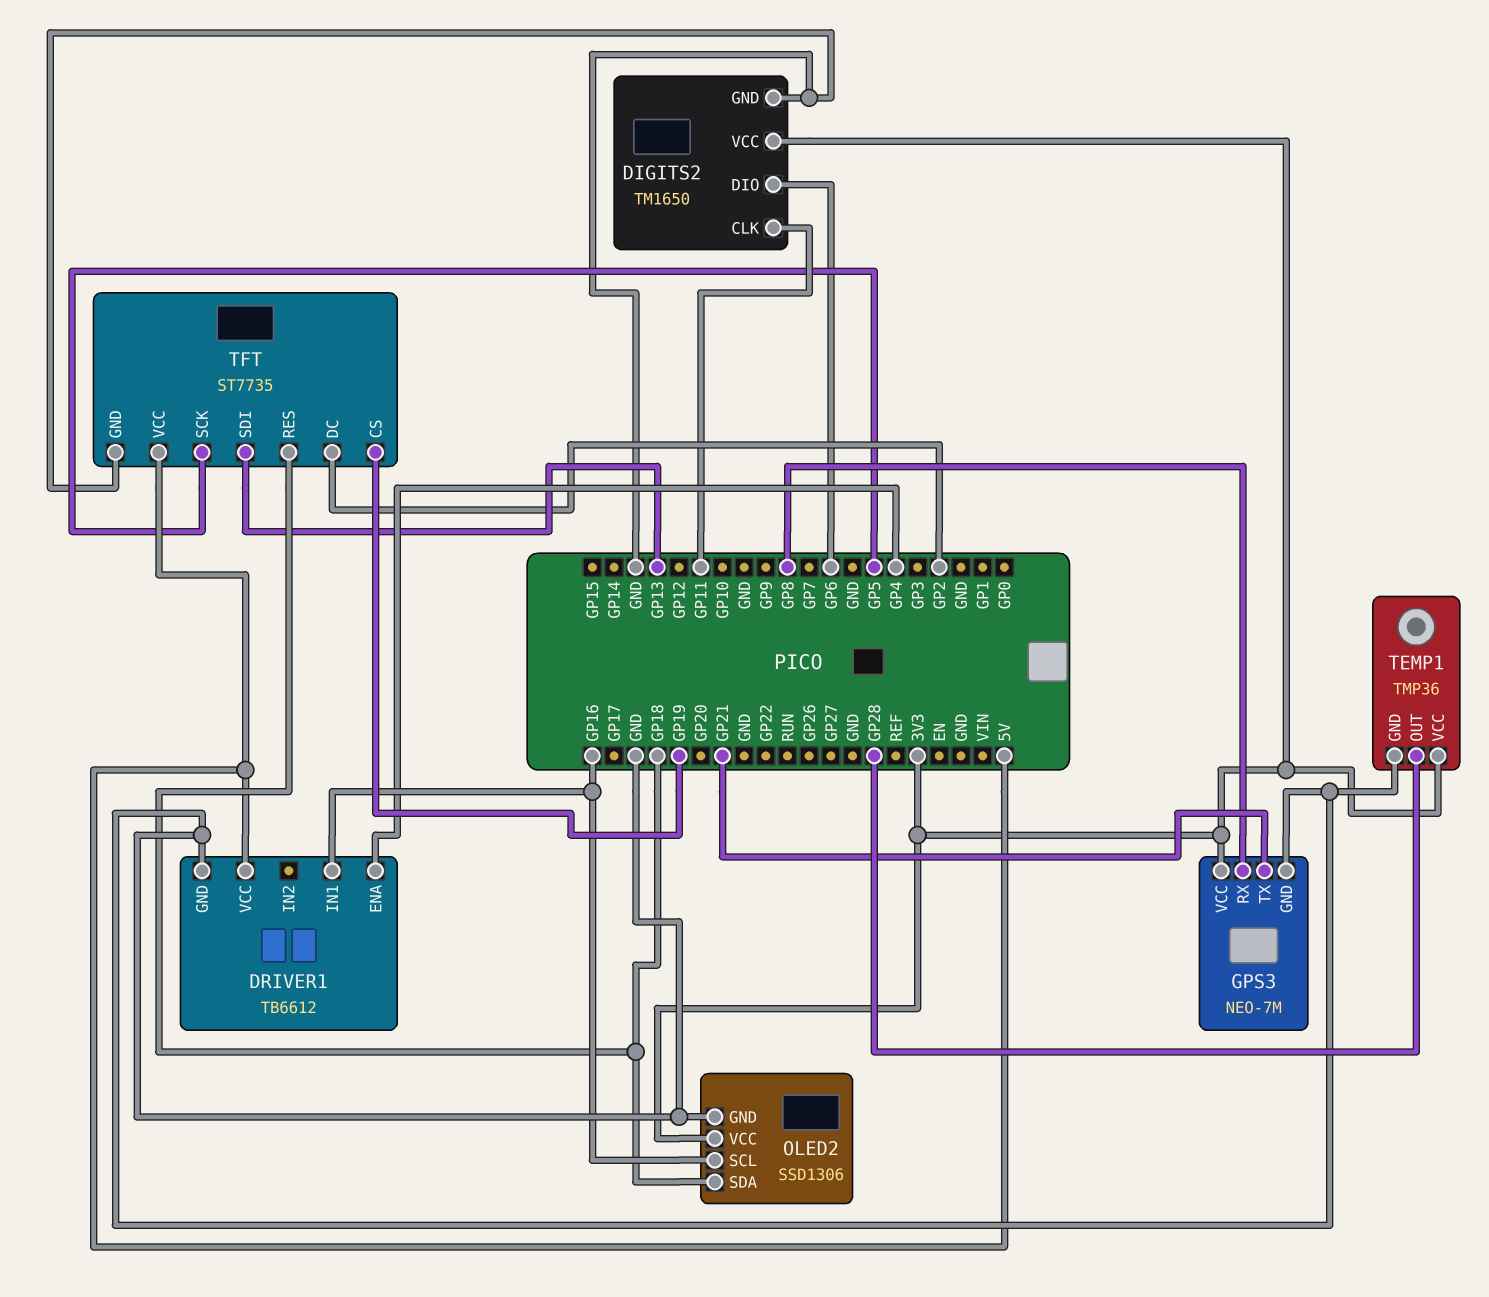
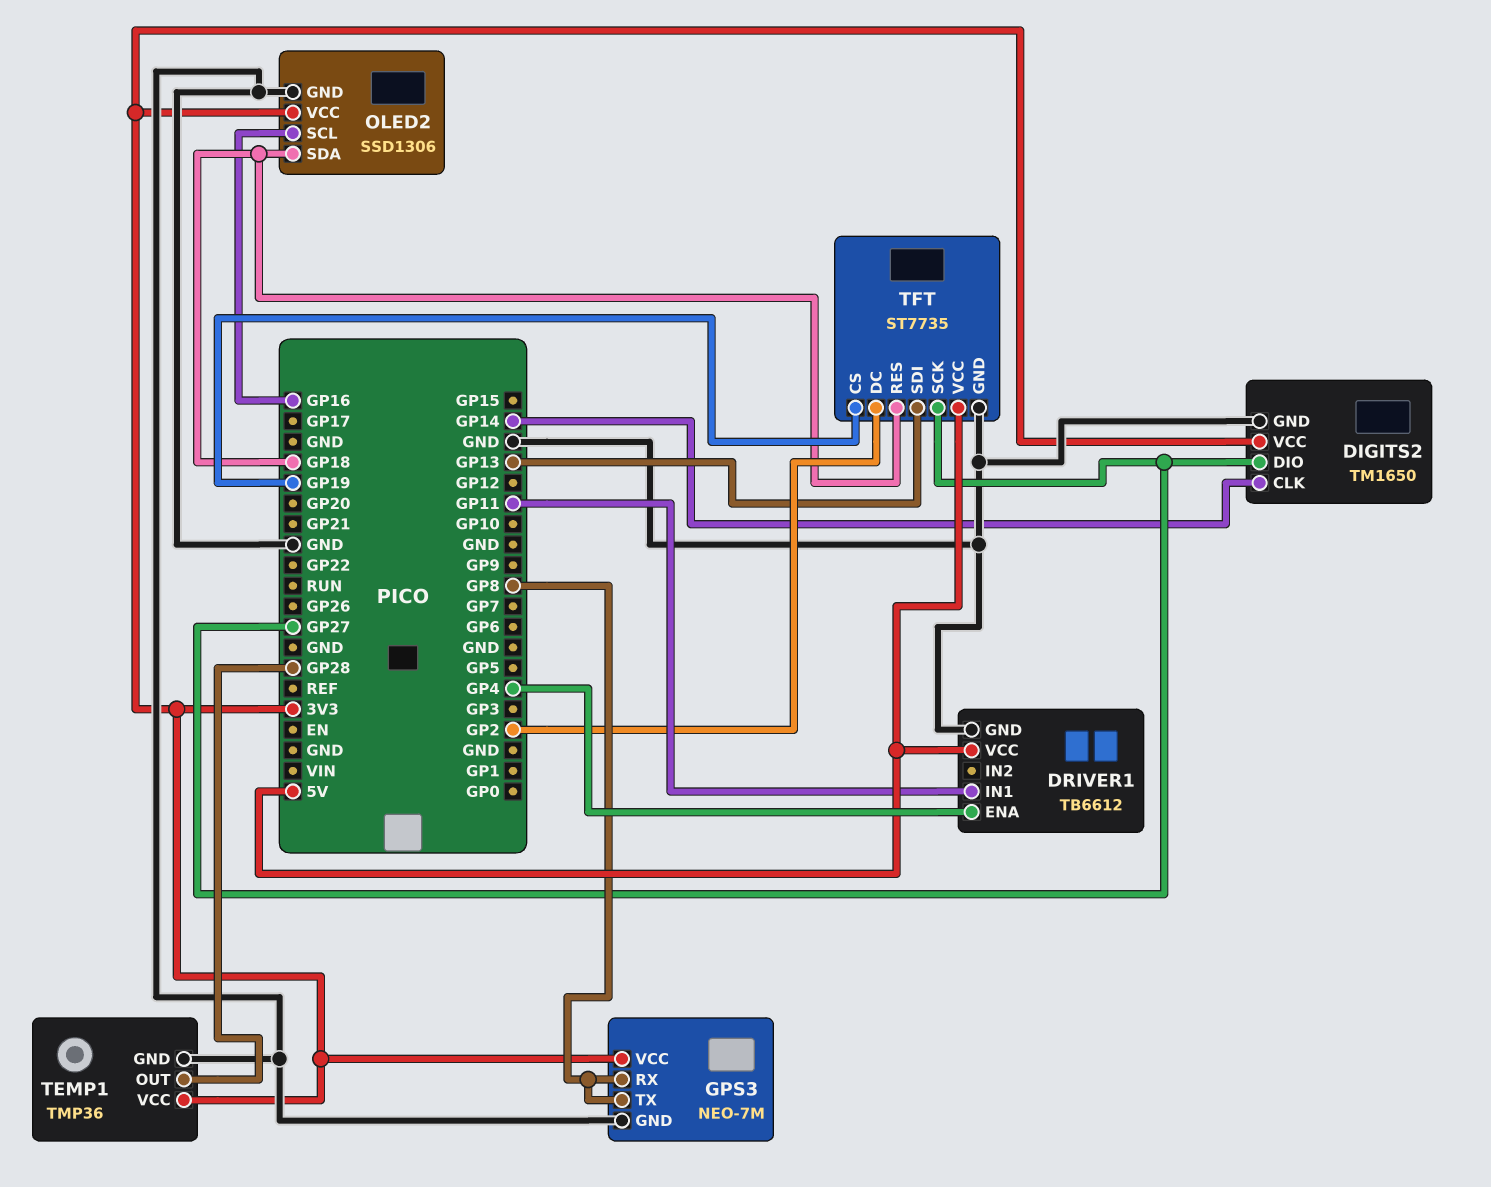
DIGITS2 pin CLK: GP11 -> GP14
DIGITS2 pin DIO: GP6 -> GP27
DRIVER1 pin IN1: GP16 -> GP11
GPS3 pin TX: GP21 -> GP8
TFT pin SCK: GP5 -> GP27

